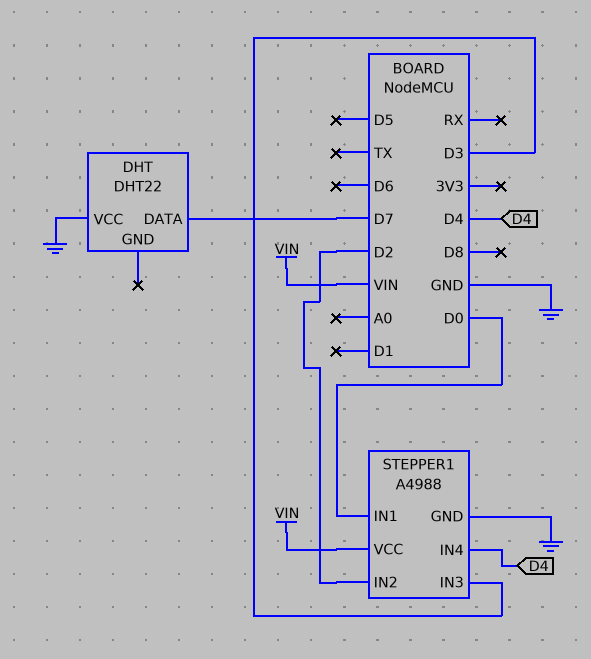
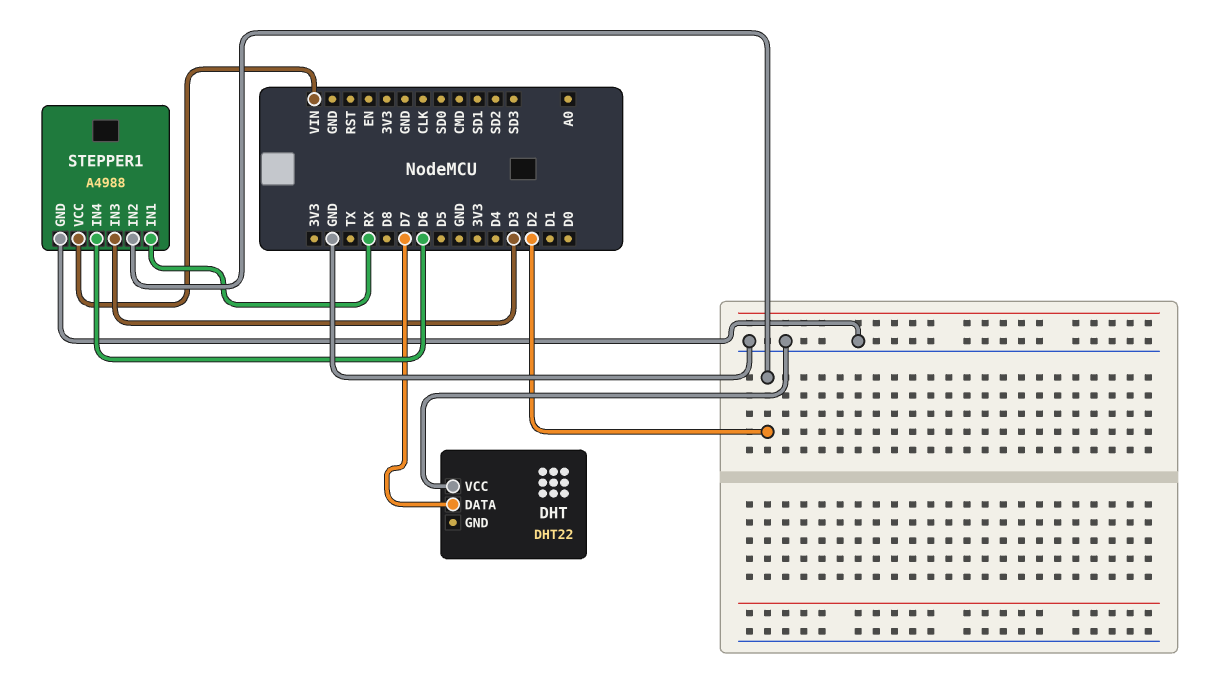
STEPPER1 pin IN1: D0 -> RX
STEPPER1 pin IN4: D4 -> D6

